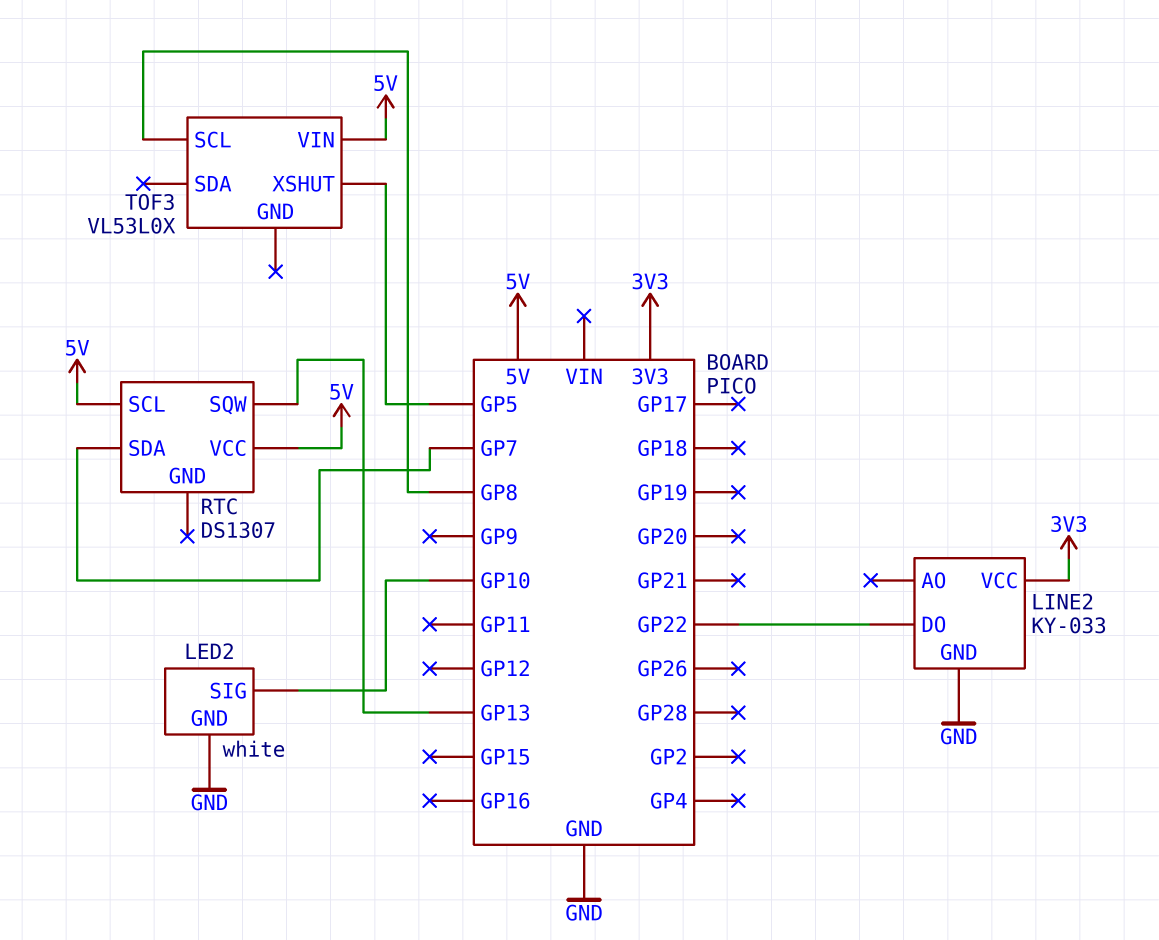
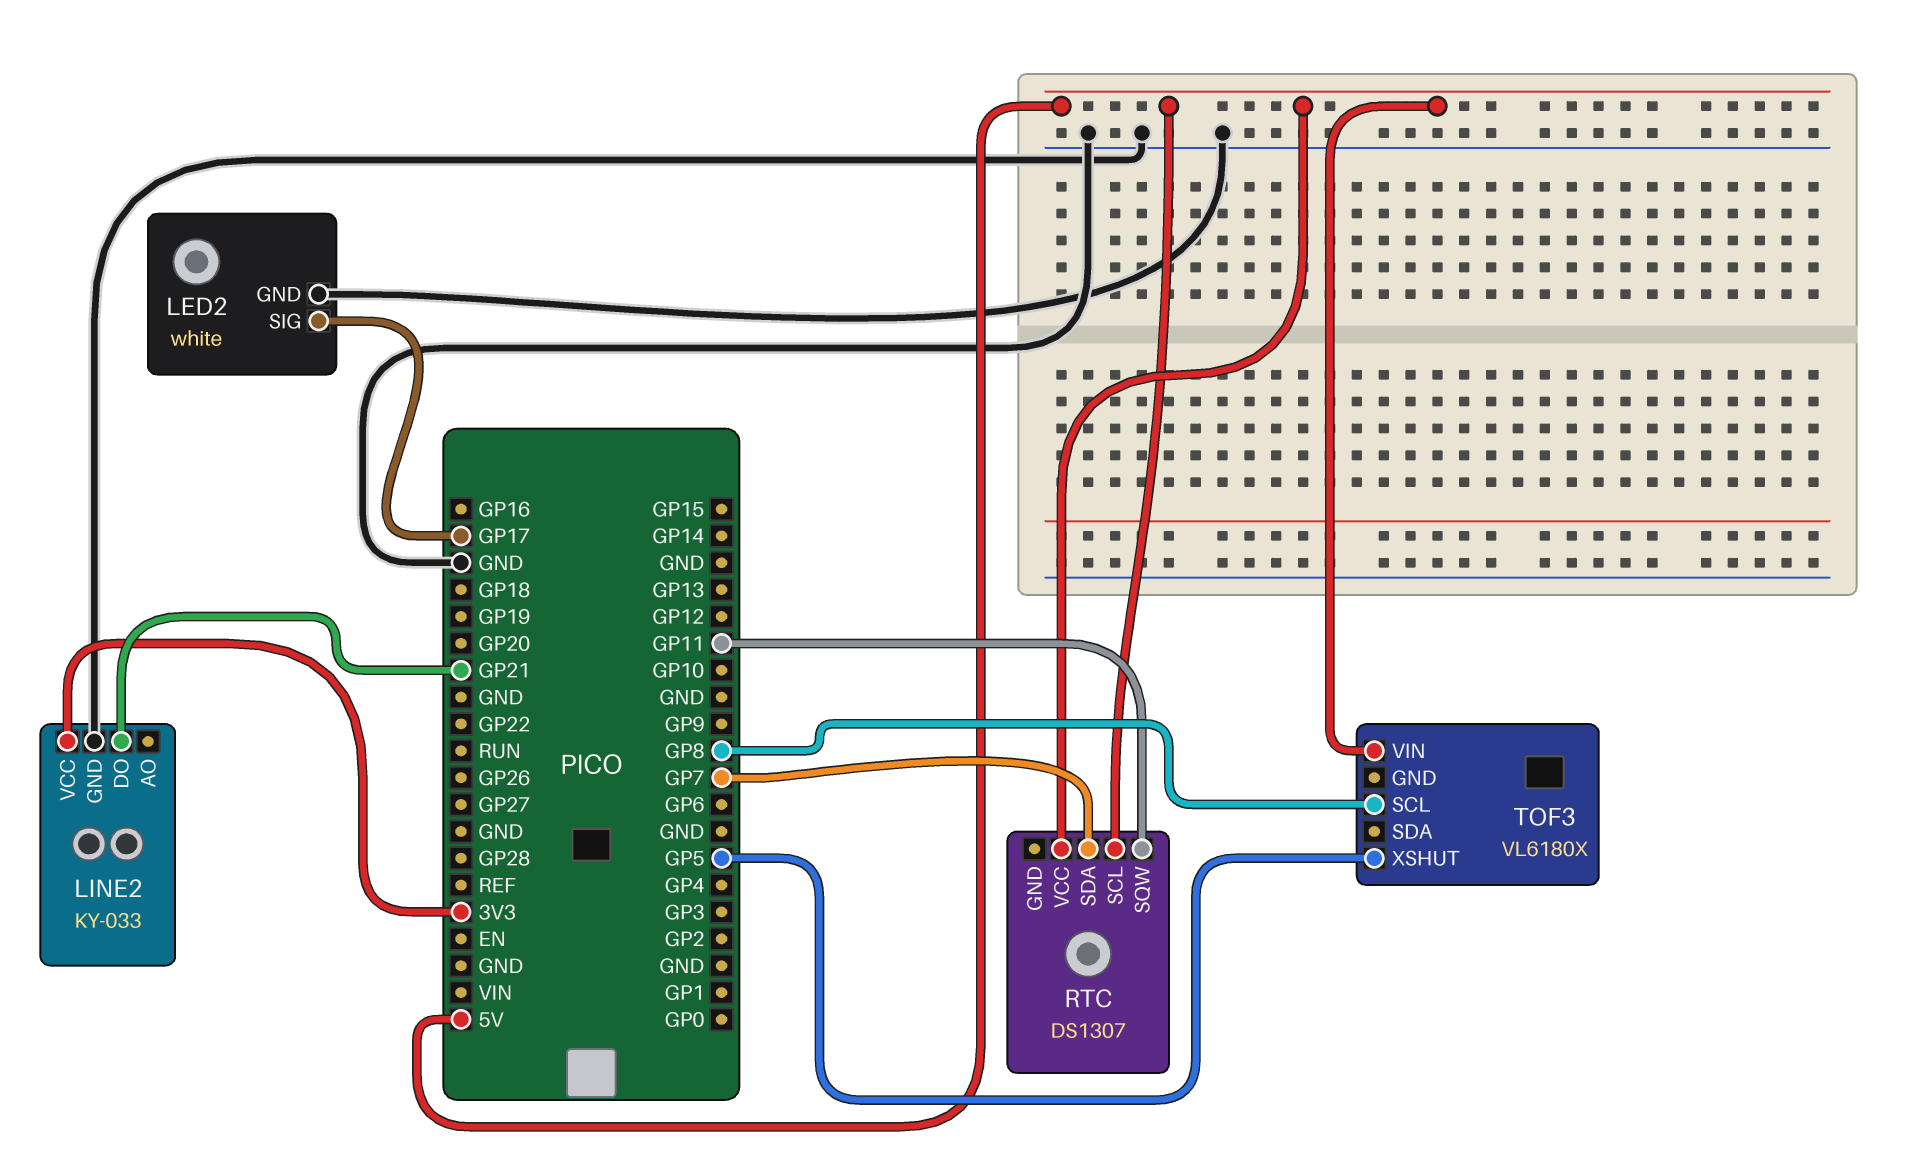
LED2 pin SIG: GP10 -> GP17
LINE2 pin DO: GP22 -> GP21
RTC pin SQW: GP13 -> GP11
TOF3: VL53L0X -> VL6180X

